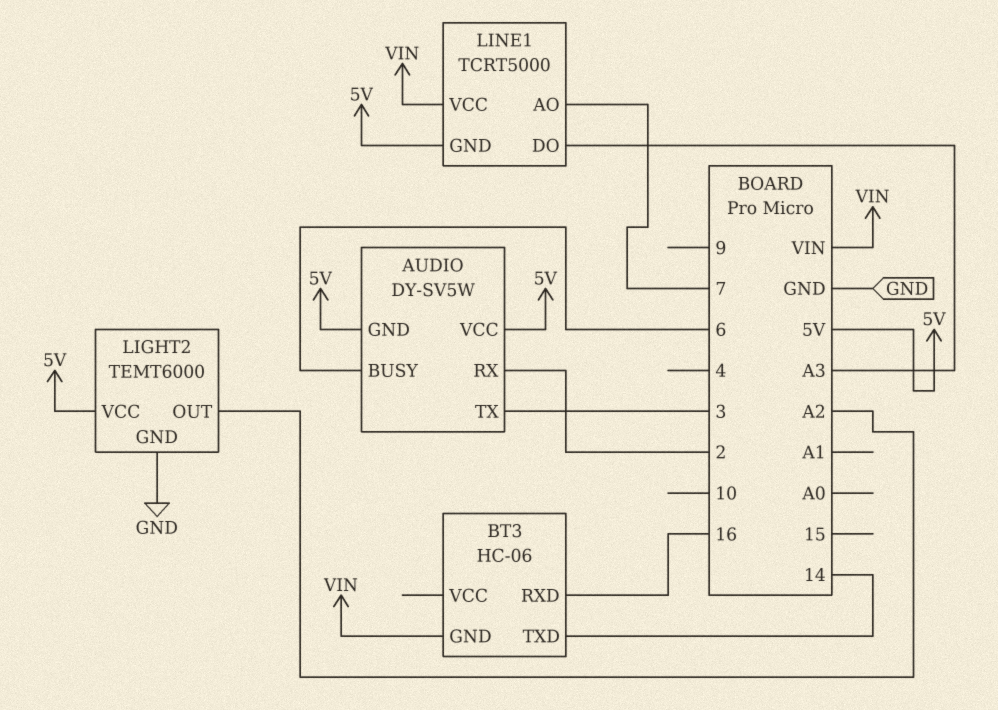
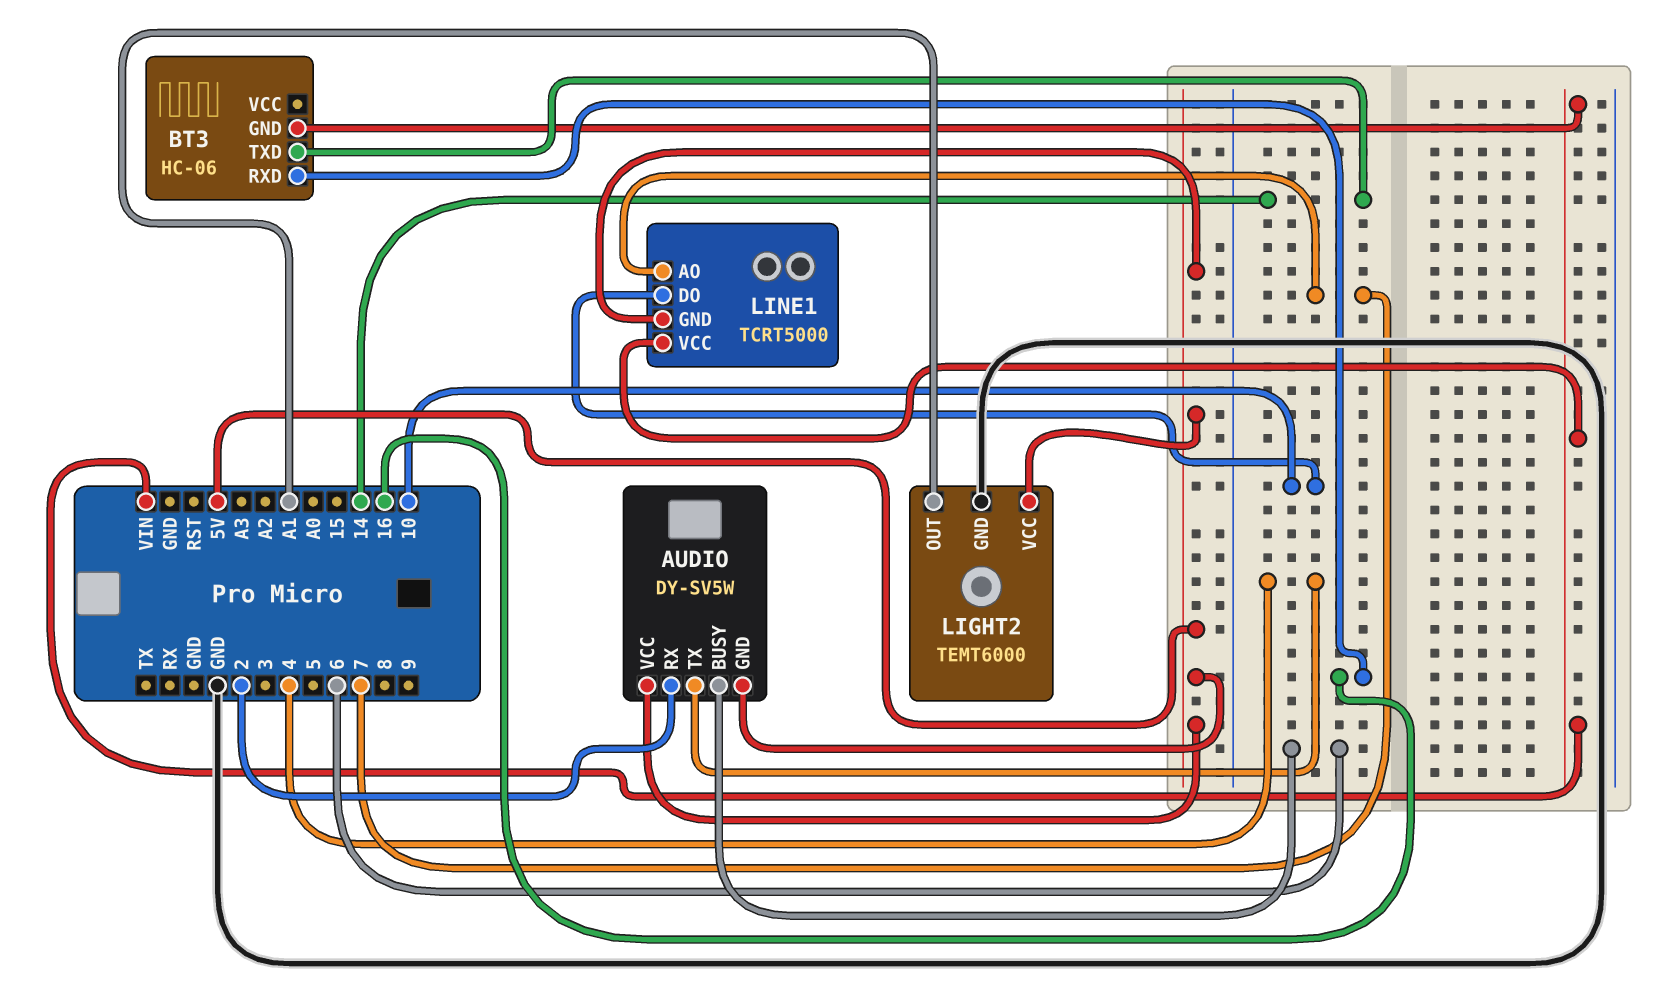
AUDIO pin TX: 3 -> 4
LIGHT2 pin OUT: A2 -> A1
LINE1 pin DO: A3 -> 10

